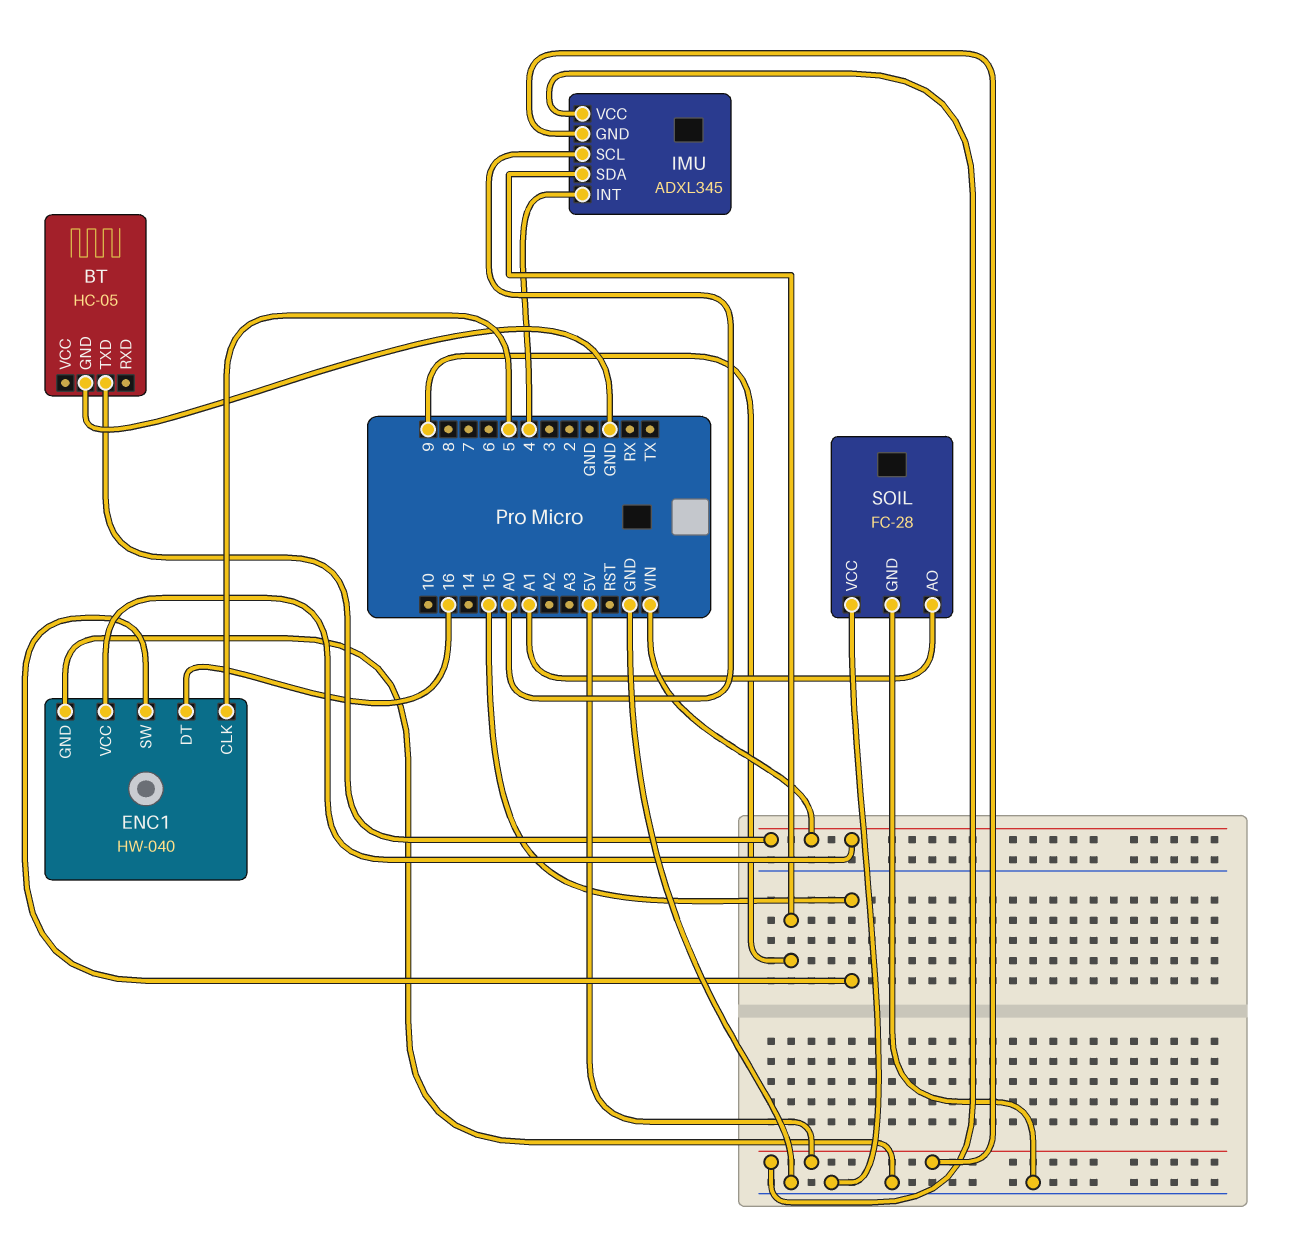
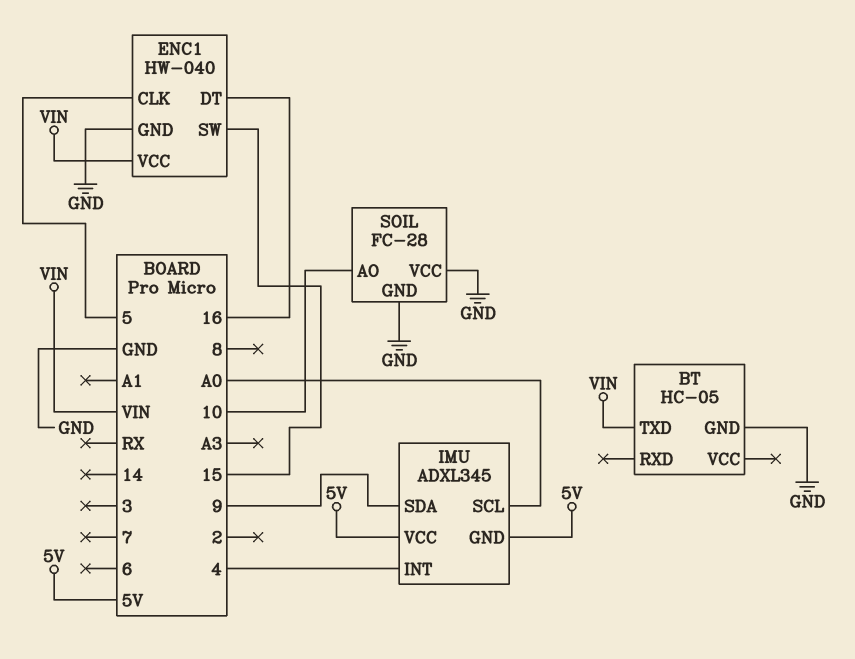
SOIL pin AO: A1 -> 10

